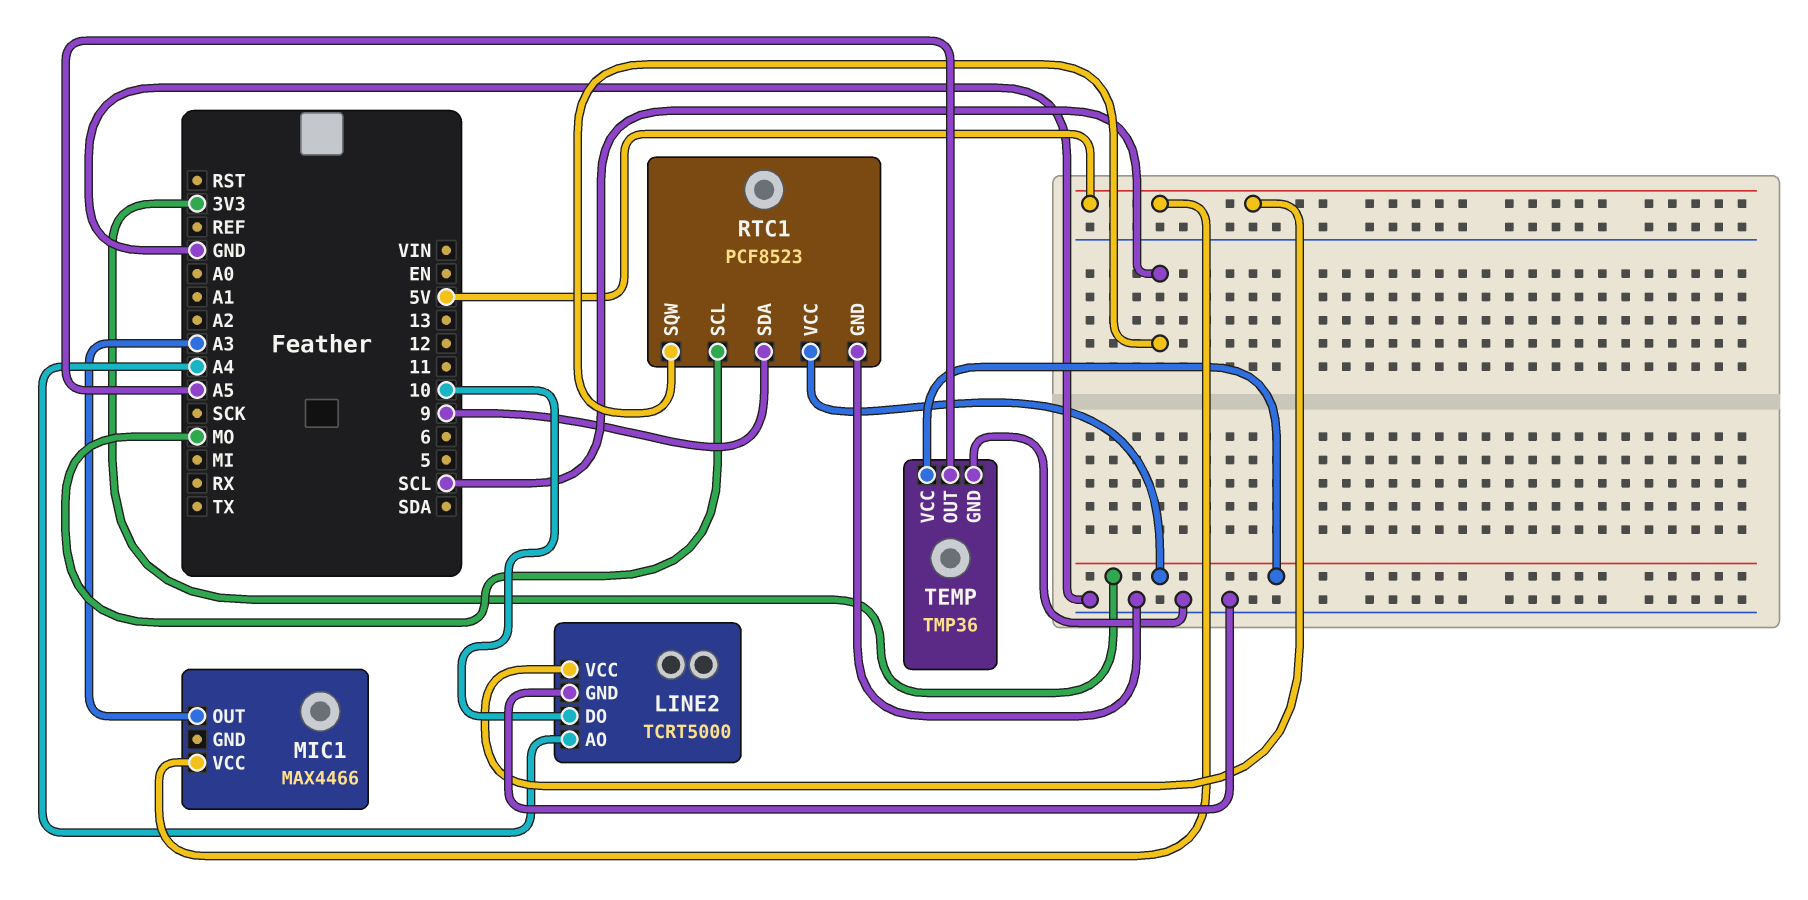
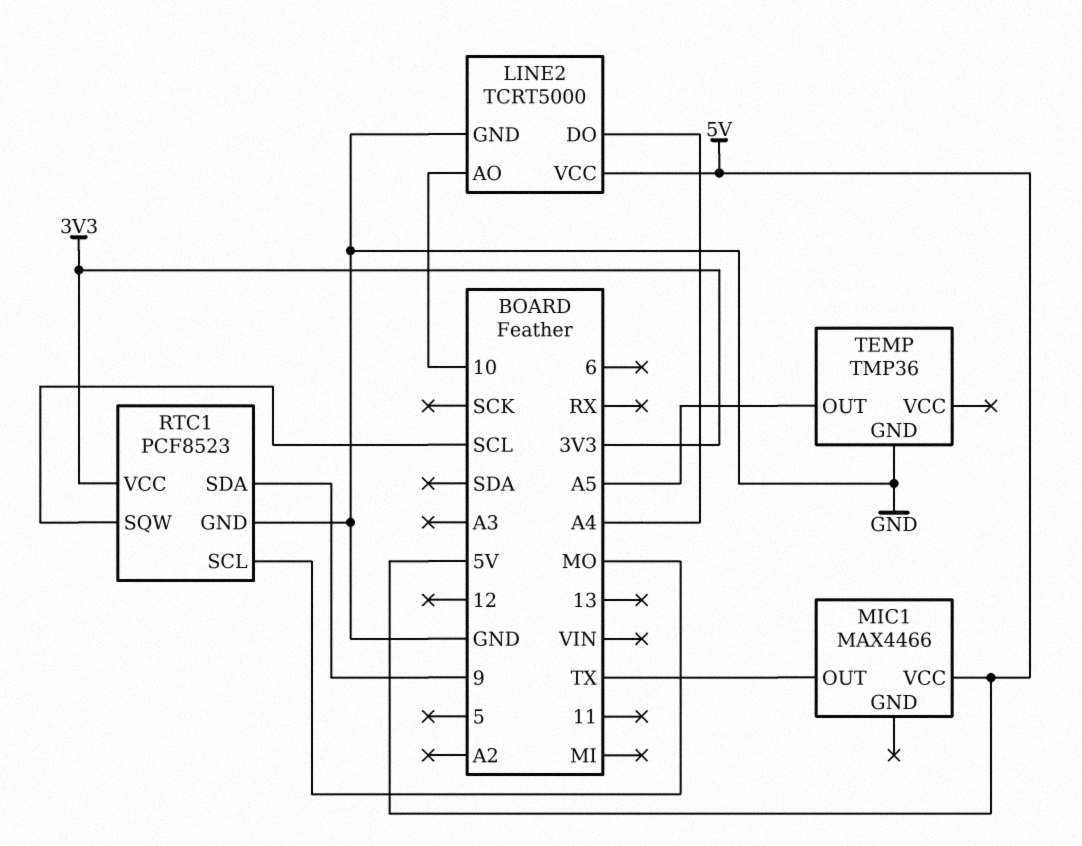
LINE2 pin AO: A4 -> 10
LINE2 pin DO: 10 -> A4
MIC1 pin OUT: A3 -> TX
TEMP pin VCC: 3V3 -> none

